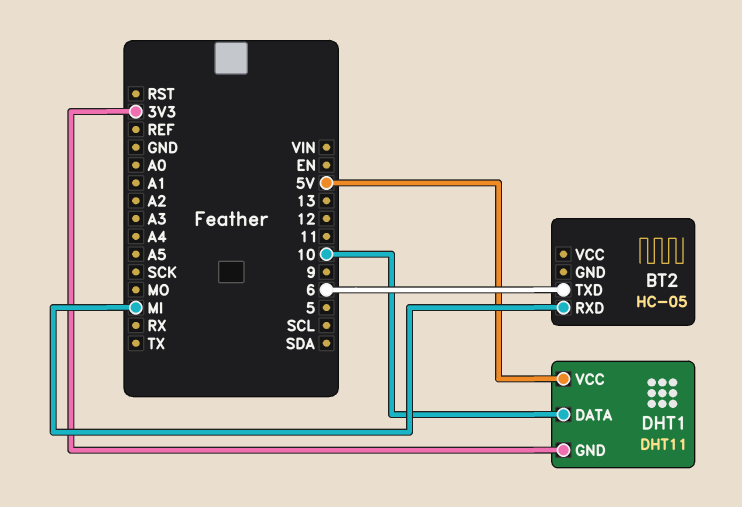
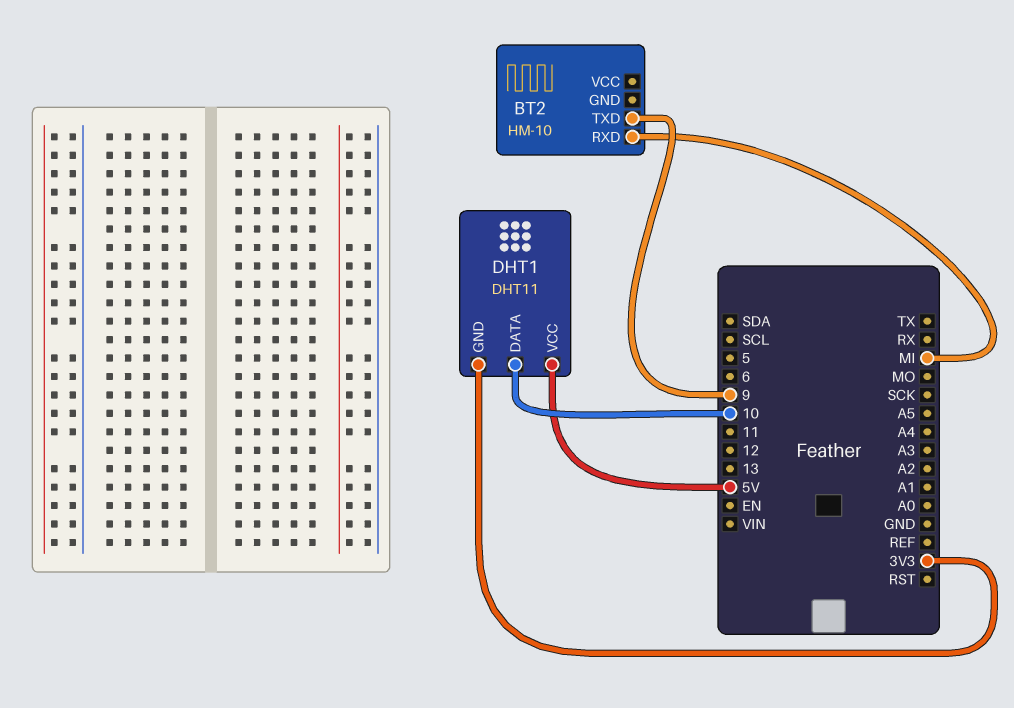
BT2: HC-05 -> HM-10
BT2 pin TXD: 6 -> 9

